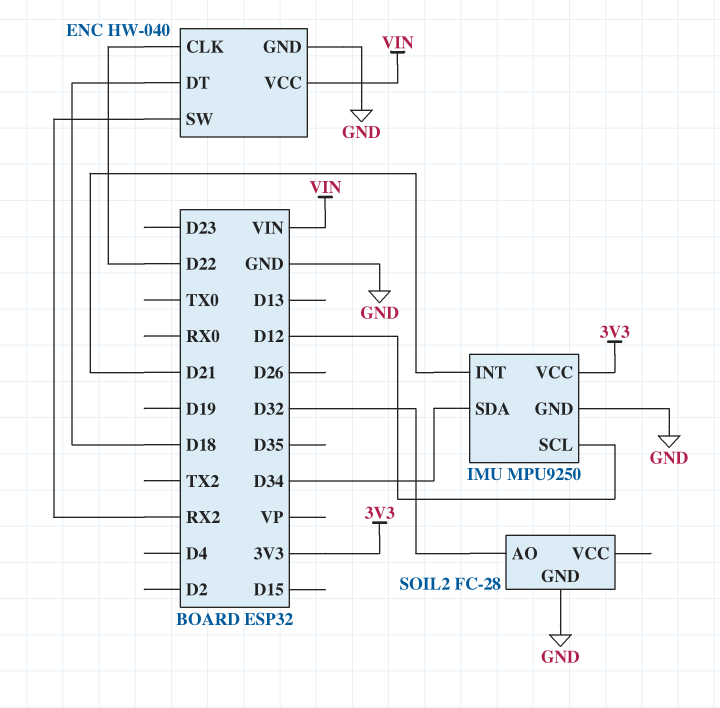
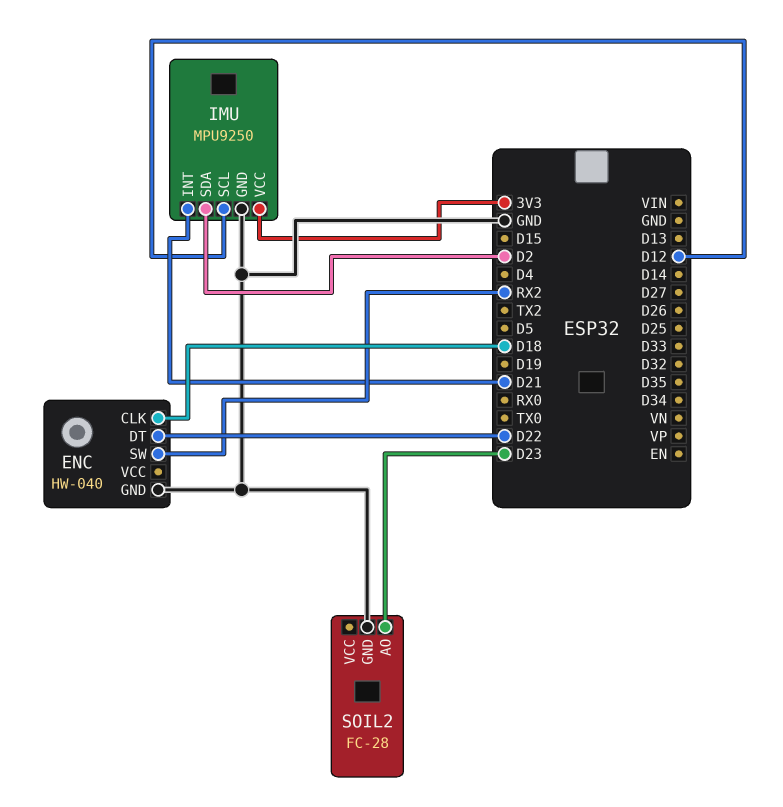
ENC pin CLK: D22 -> D18
ENC pin DT: D18 -> D22
ENC pin VCC: VIN -> none
IMU pin SDA: D34 -> D2
SOIL2 pin AO: D32 -> D23

